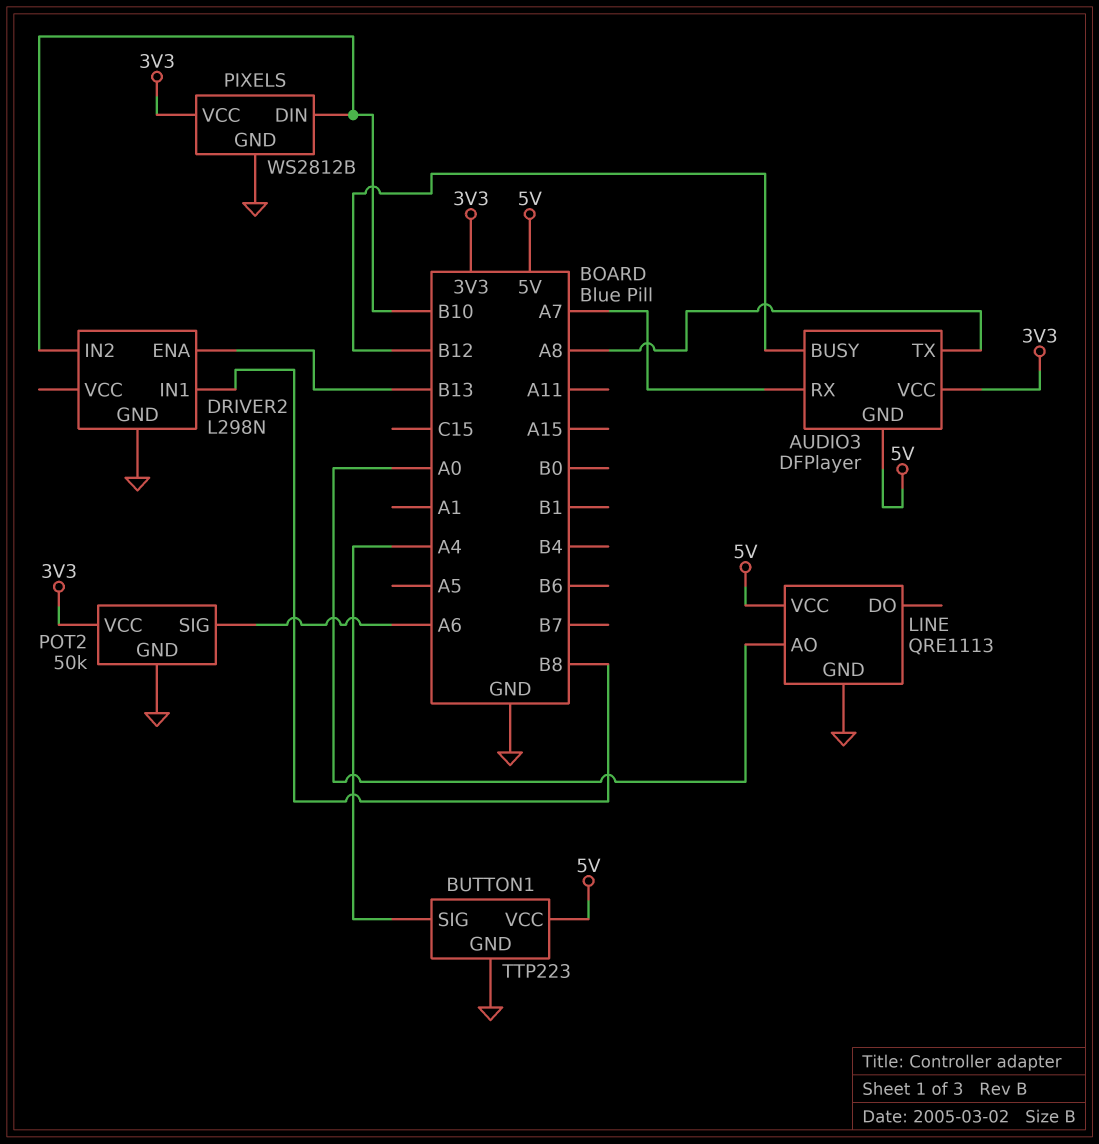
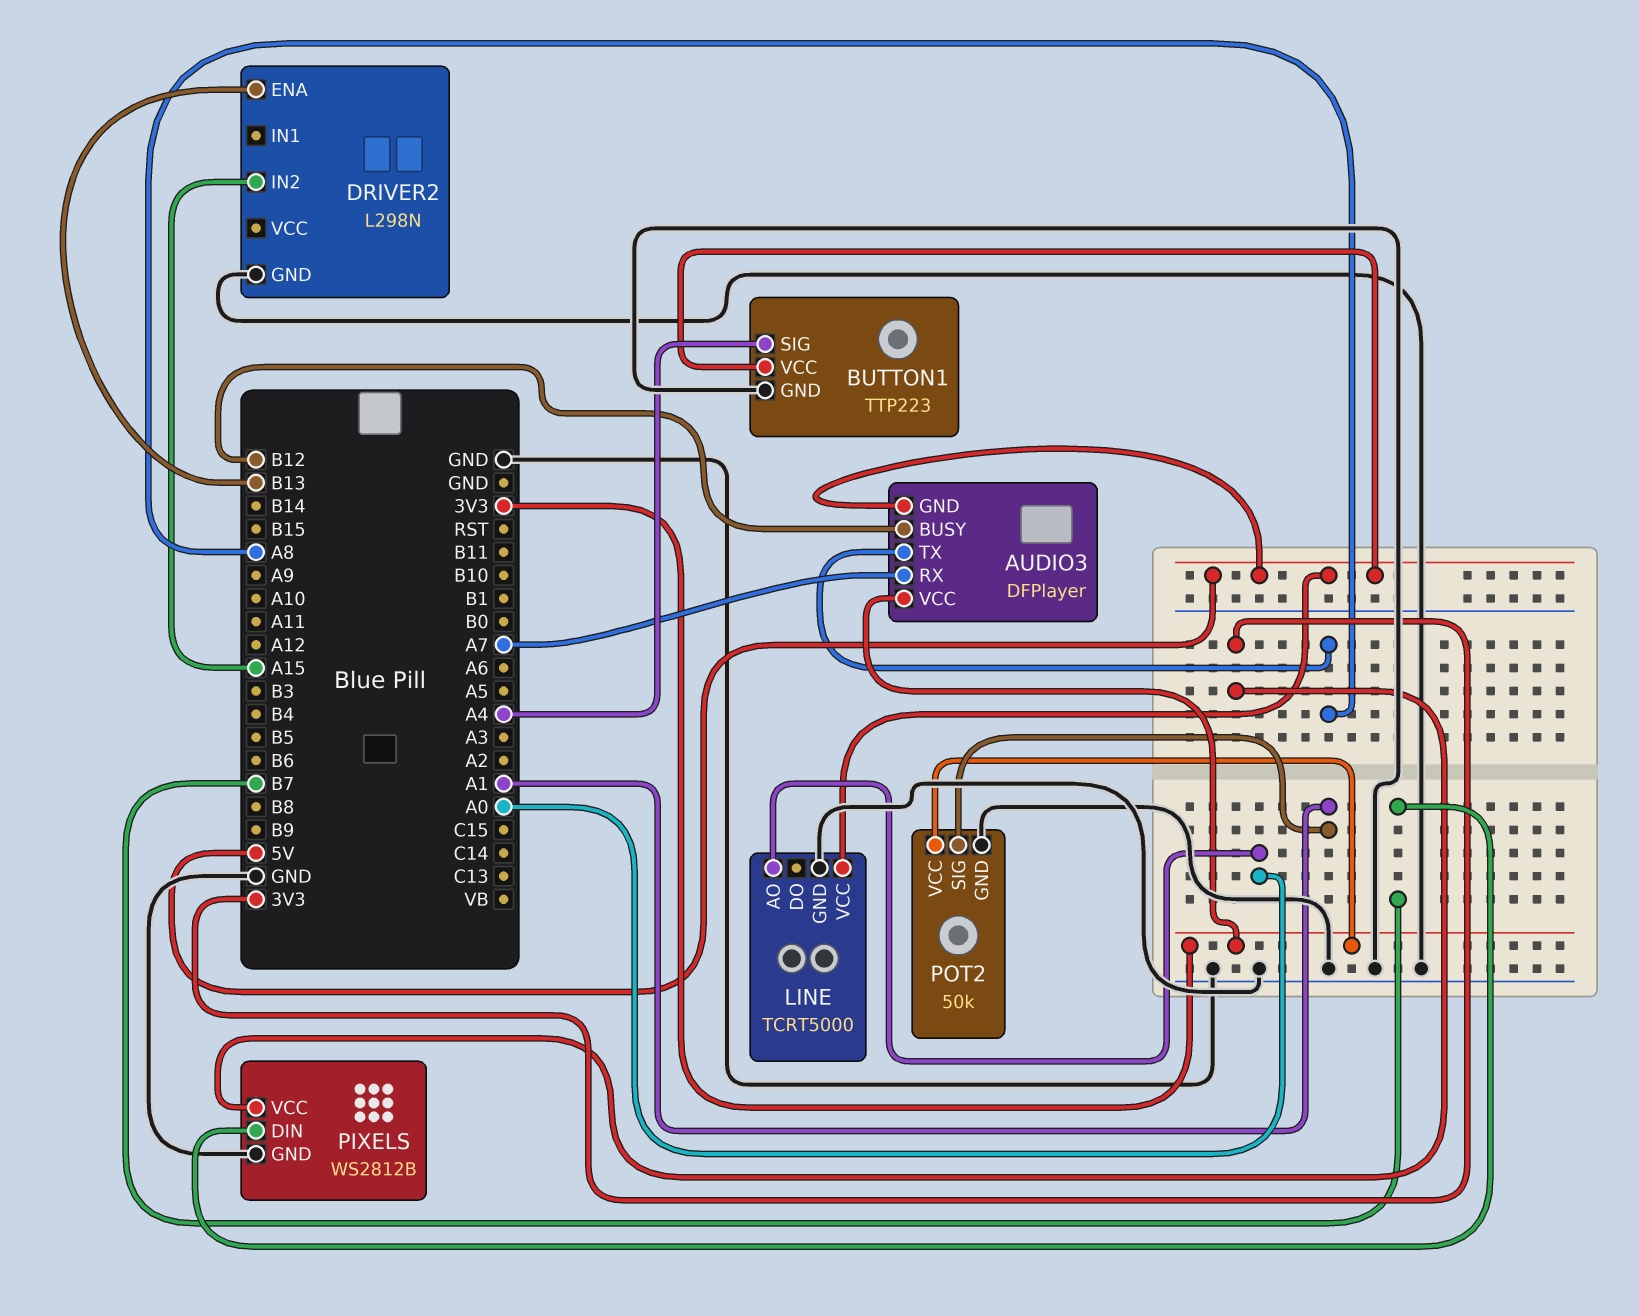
DRIVER2 pin IN1: B8 -> none
DRIVER2 pin IN2: B10 -> A15
LINE: QRE1113 -> TCRT5000
PIXELS pin DIN: B10 -> B7
POT2 pin SIG: A6 -> A1

